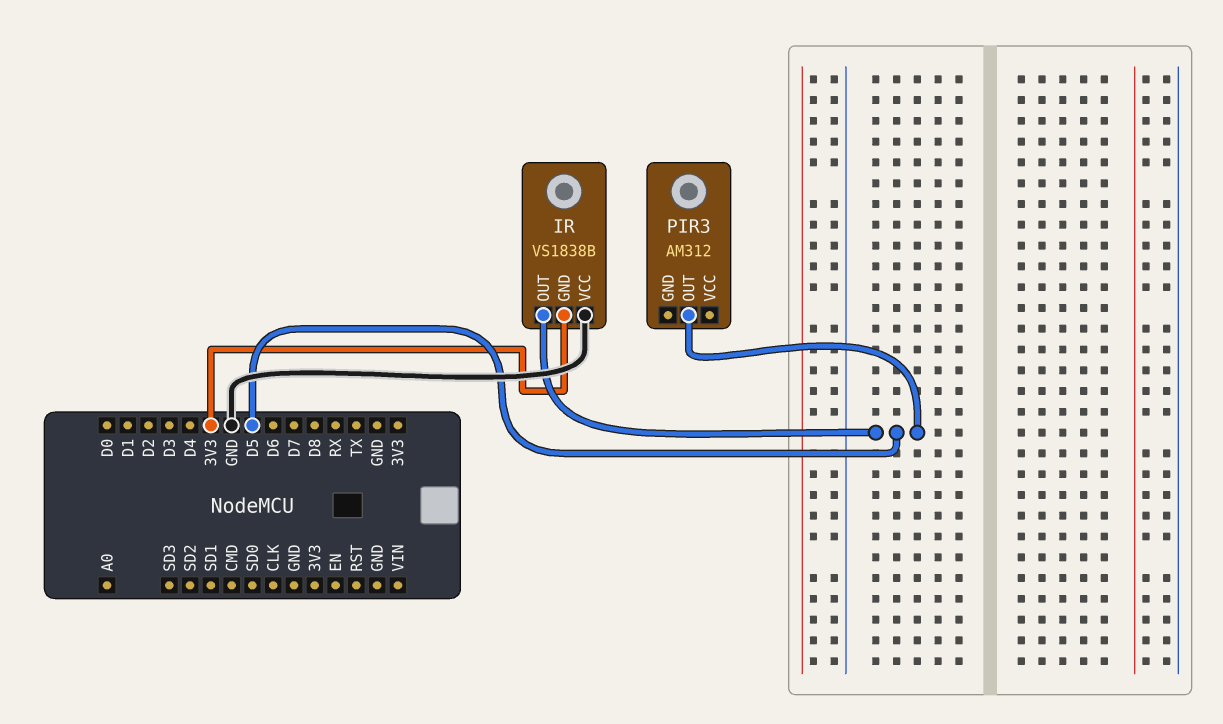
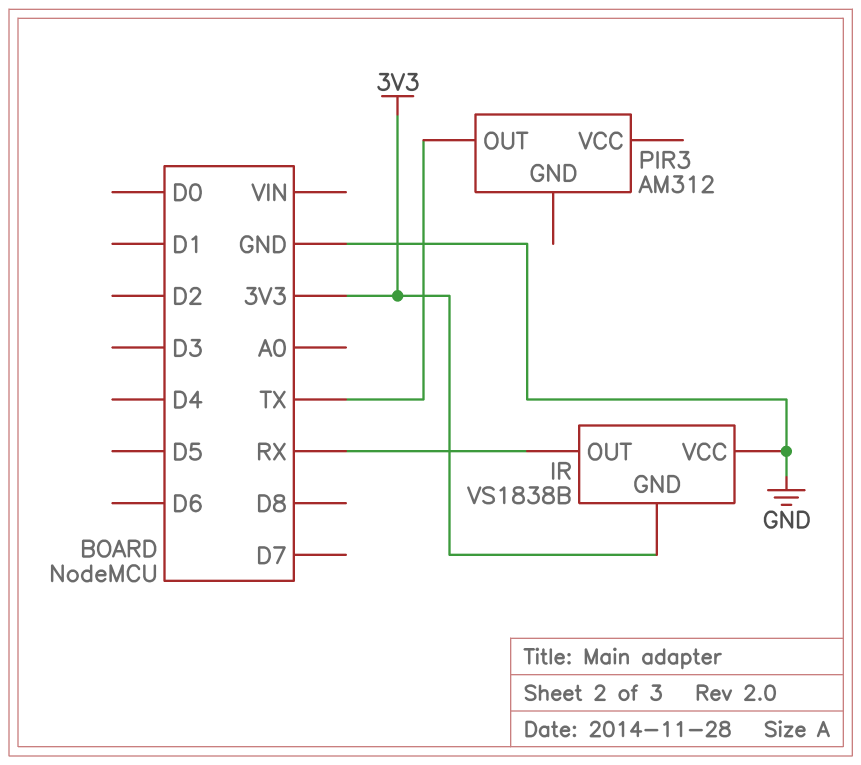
IR pin OUT: D5 -> RX
PIR3 pin OUT: D5 -> TX

